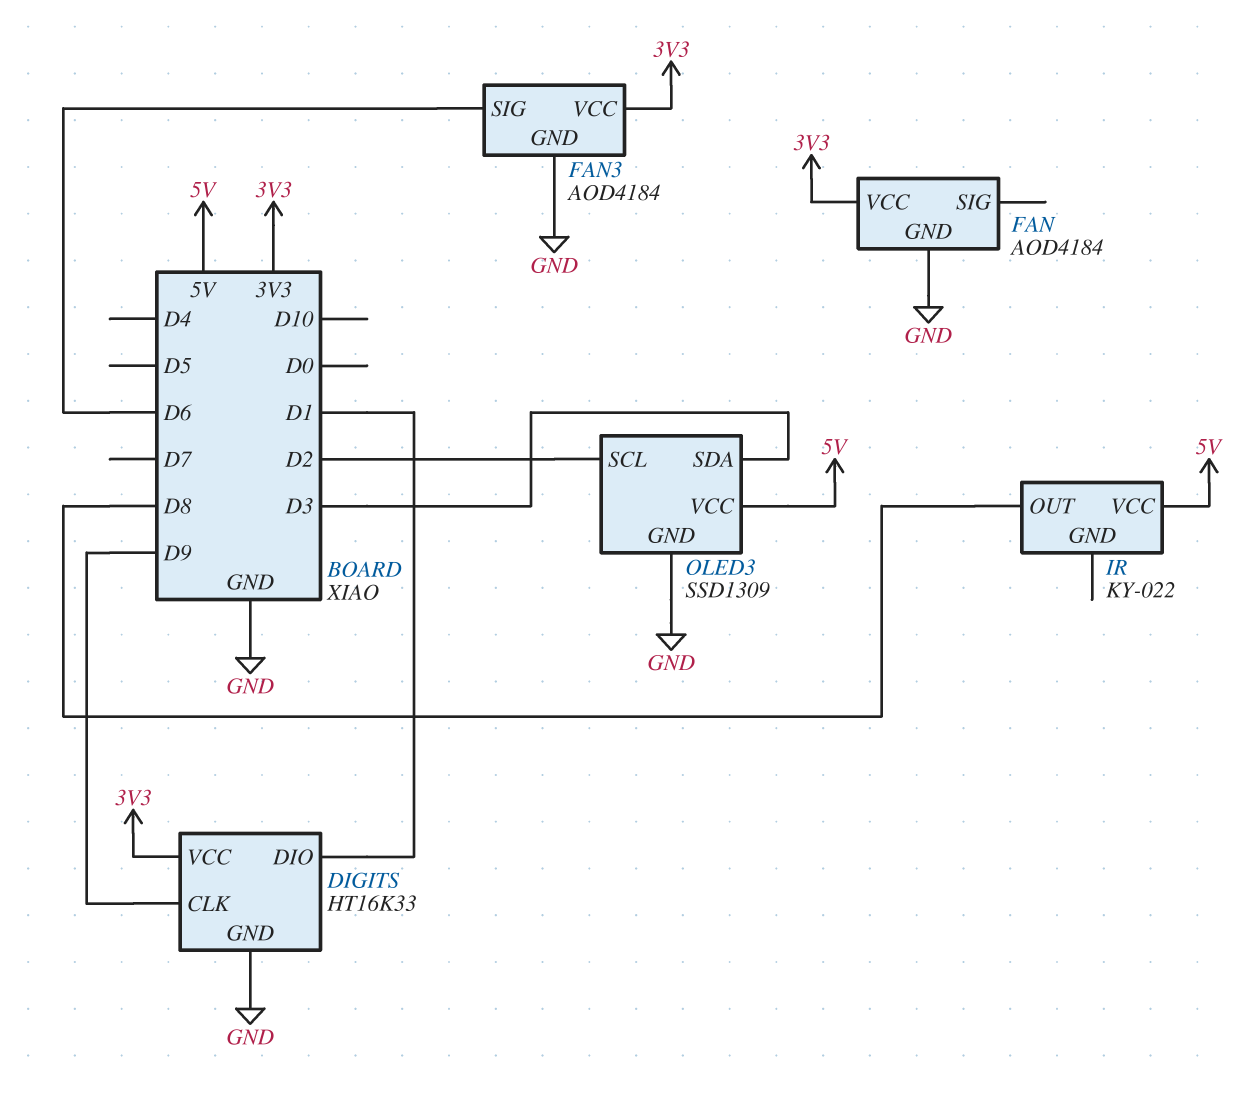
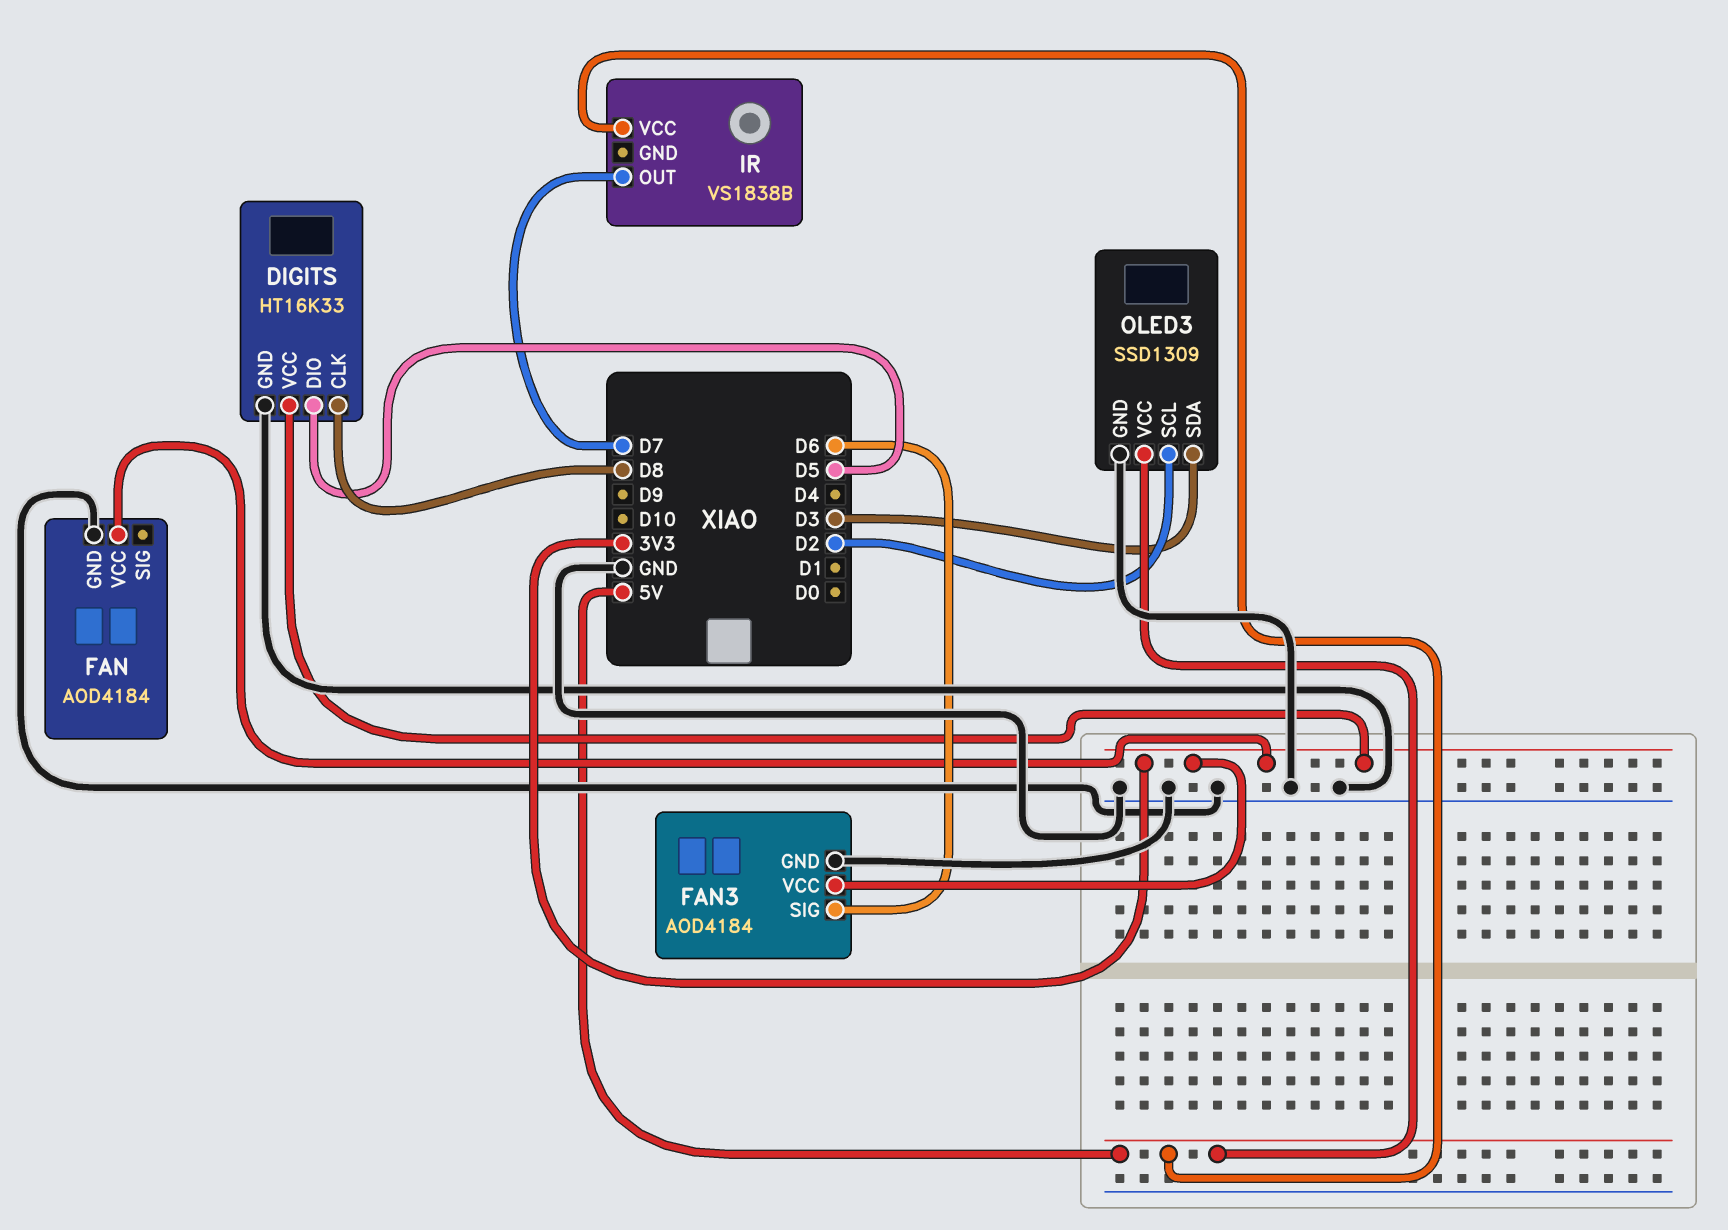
DIGITS pin CLK: D9 -> D8
DIGITS pin DIO: D1 -> D5
IR: KY-022 -> VS1838B
IR pin OUT: D8 -> D7

